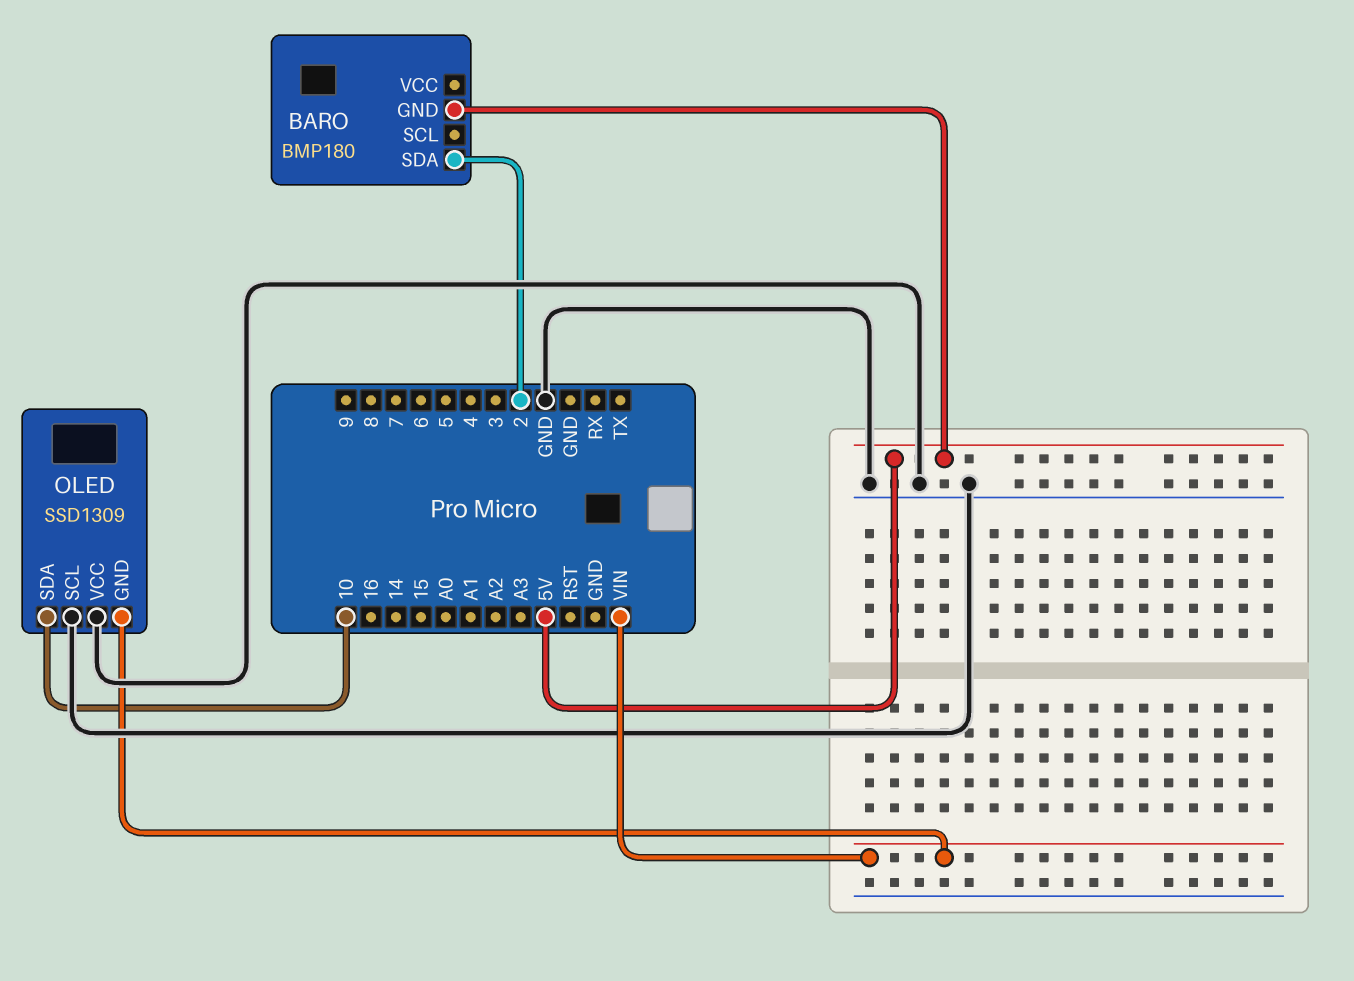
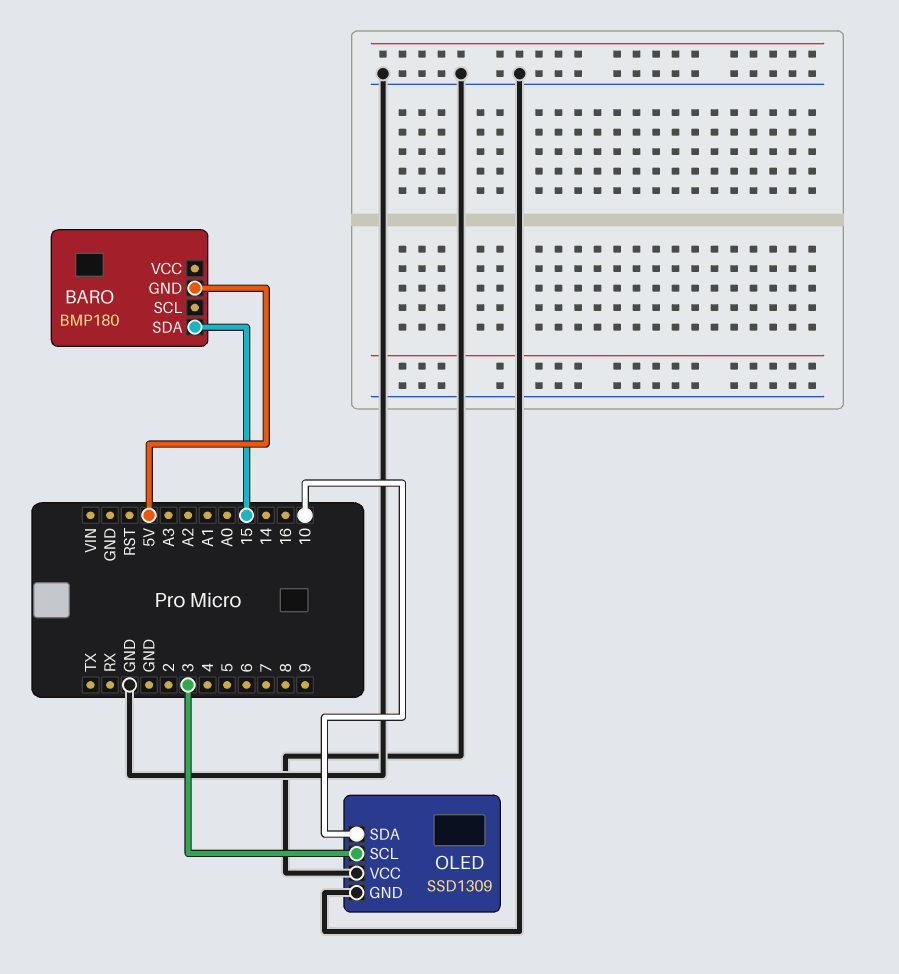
BARO pin SDA: 2 -> 15
OLED pin GND: VIN -> GND
OLED pin SCL: GND -> 3

